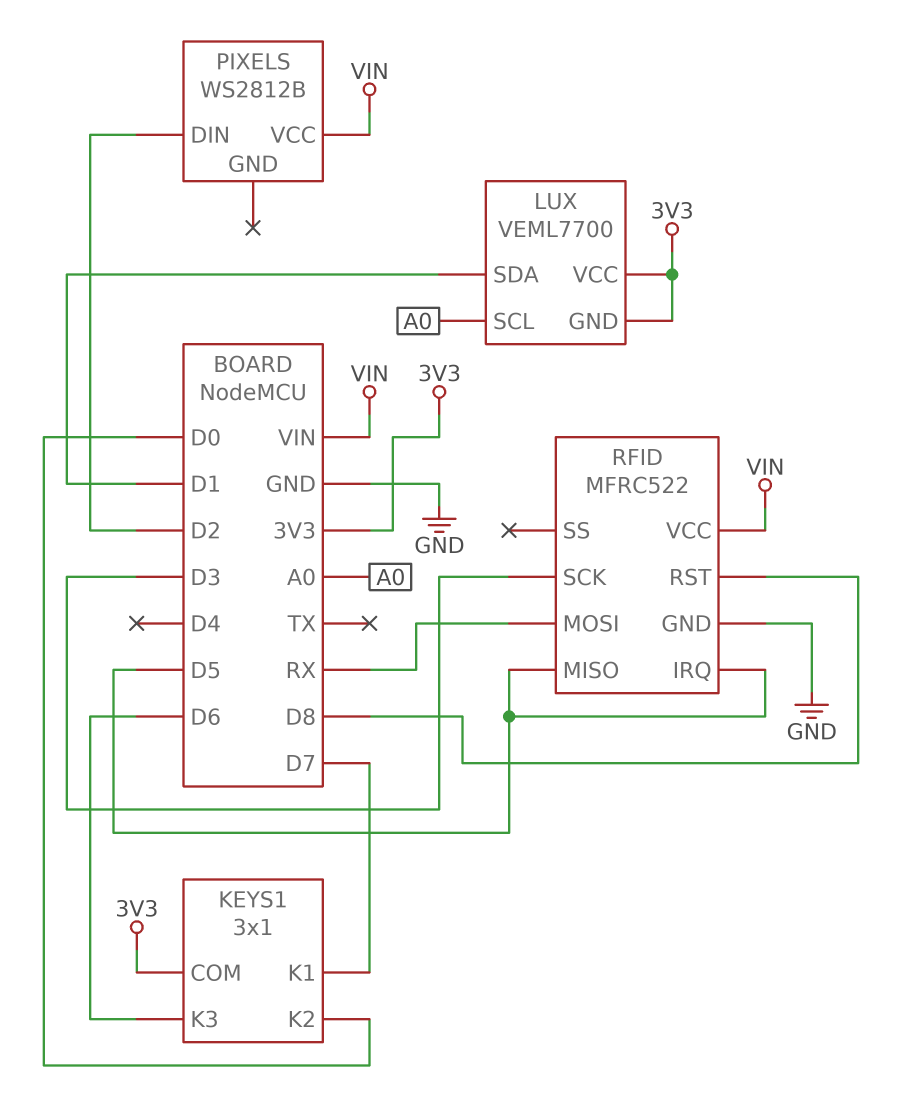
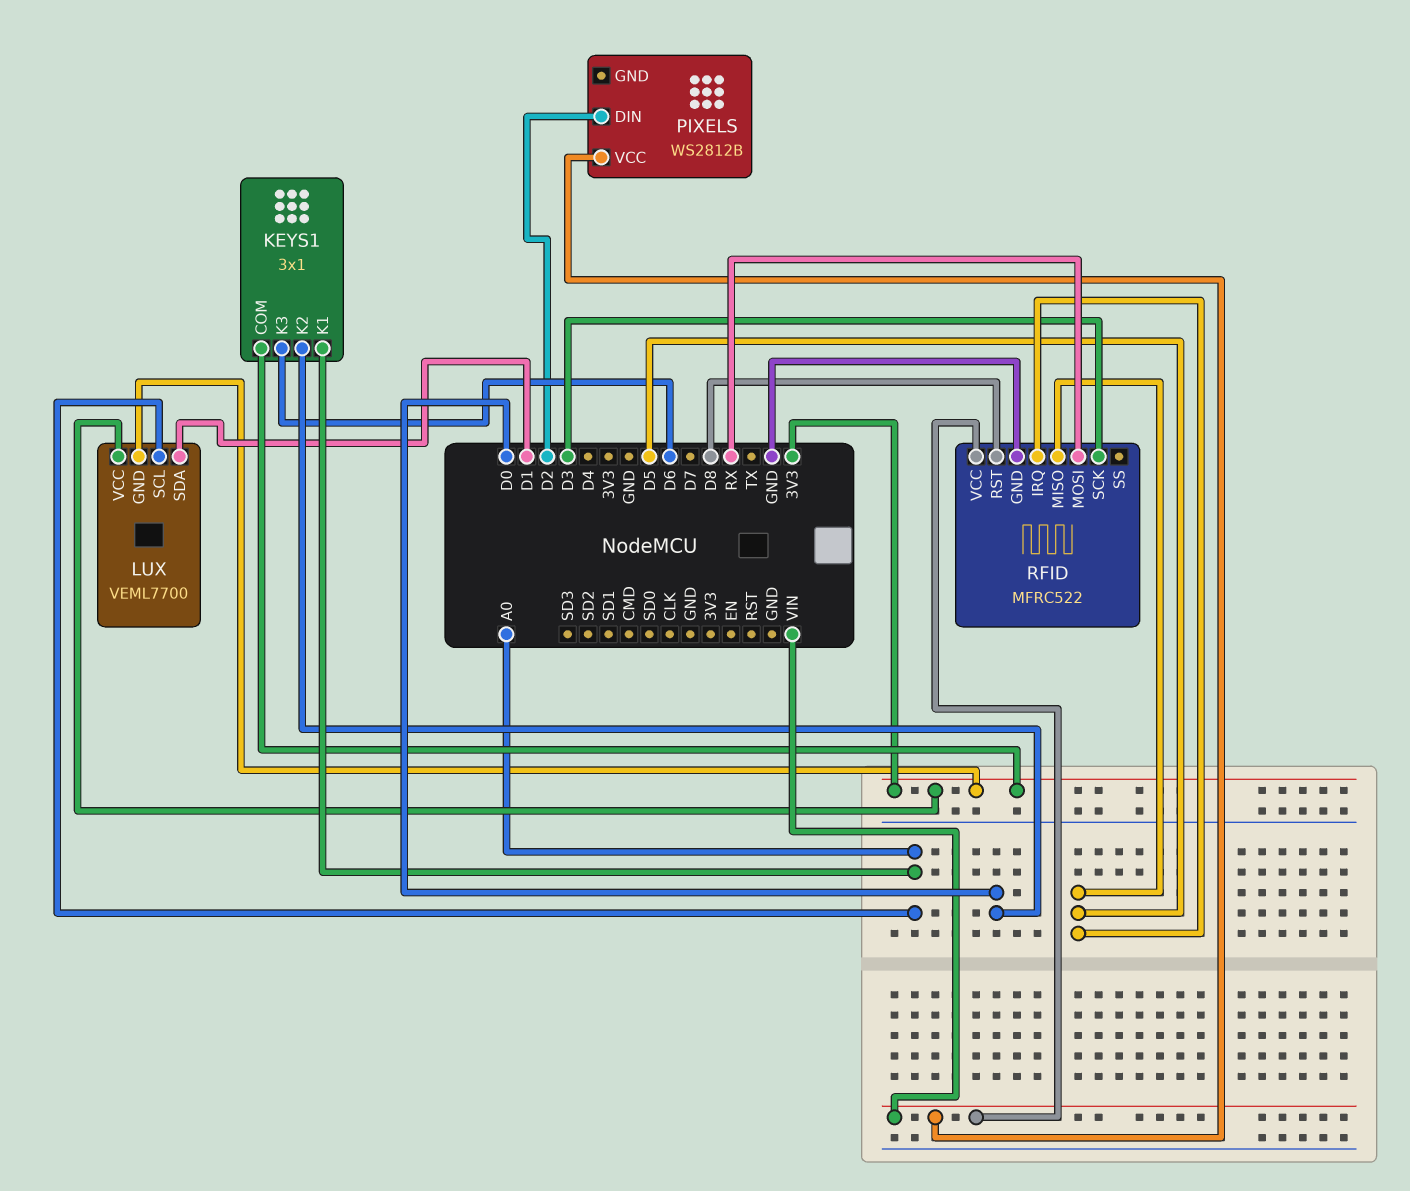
KEYS1 pin K1: D7 -> A0

